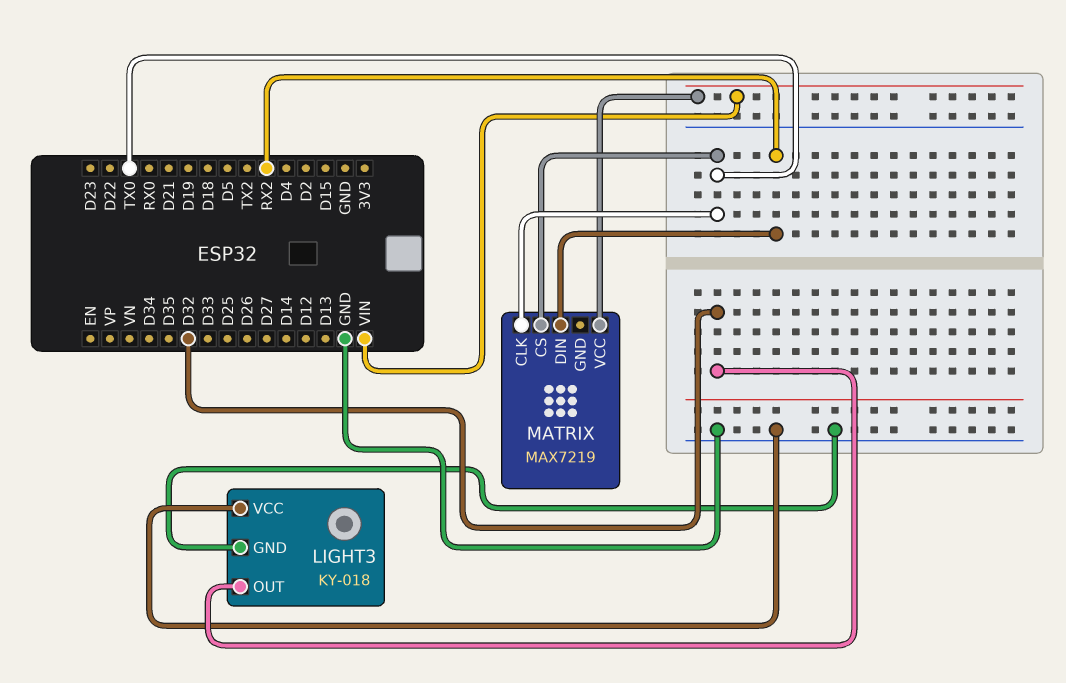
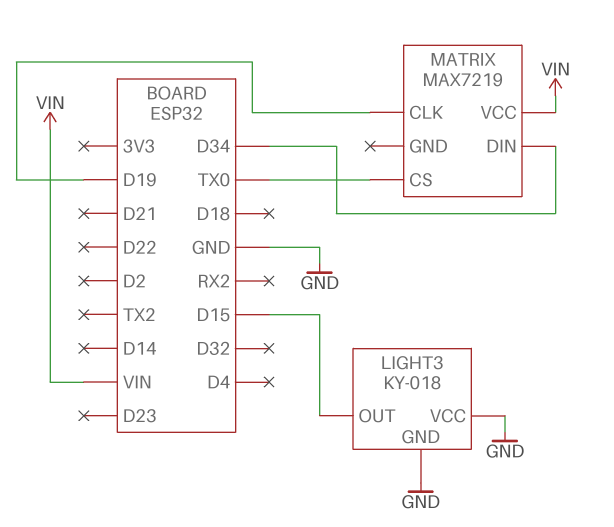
LIGHT3 pin OUT: D32 -> D15
MATRIX pin CLK: TX0 -> D19
MATRIX pin DIN: RX2 -> D34

